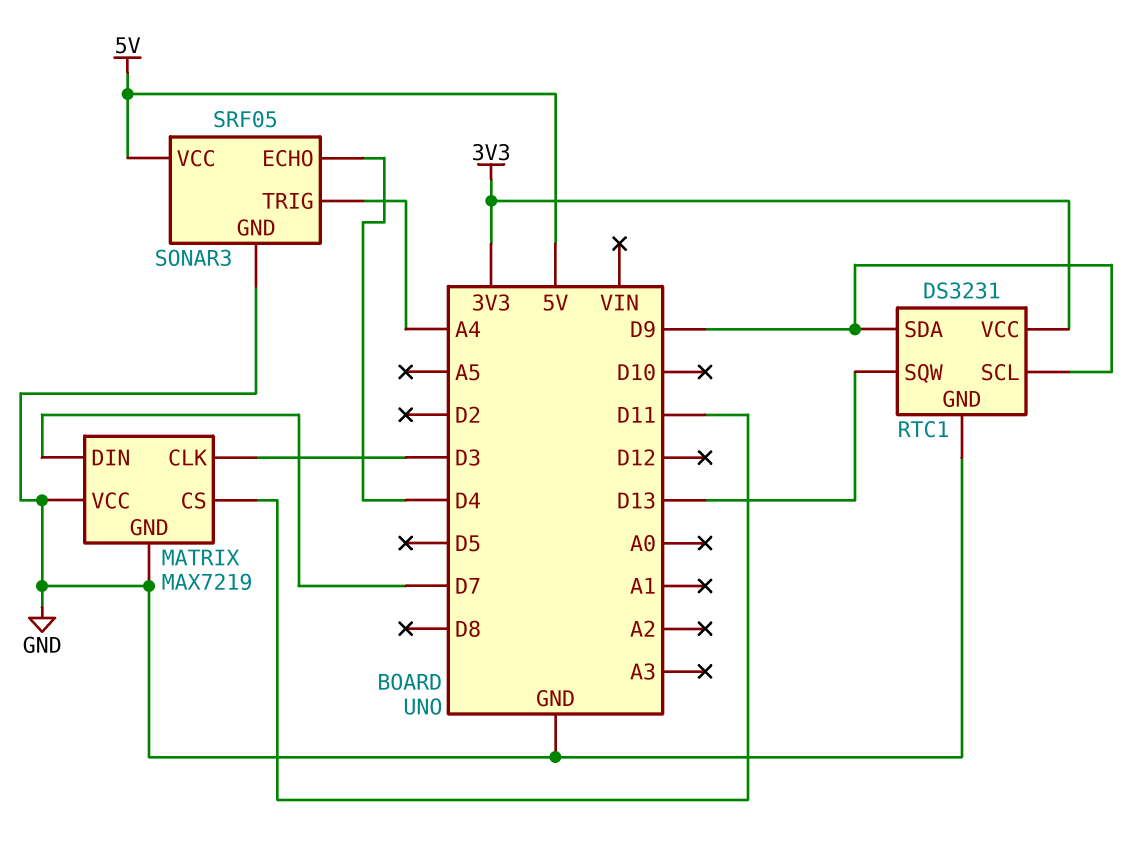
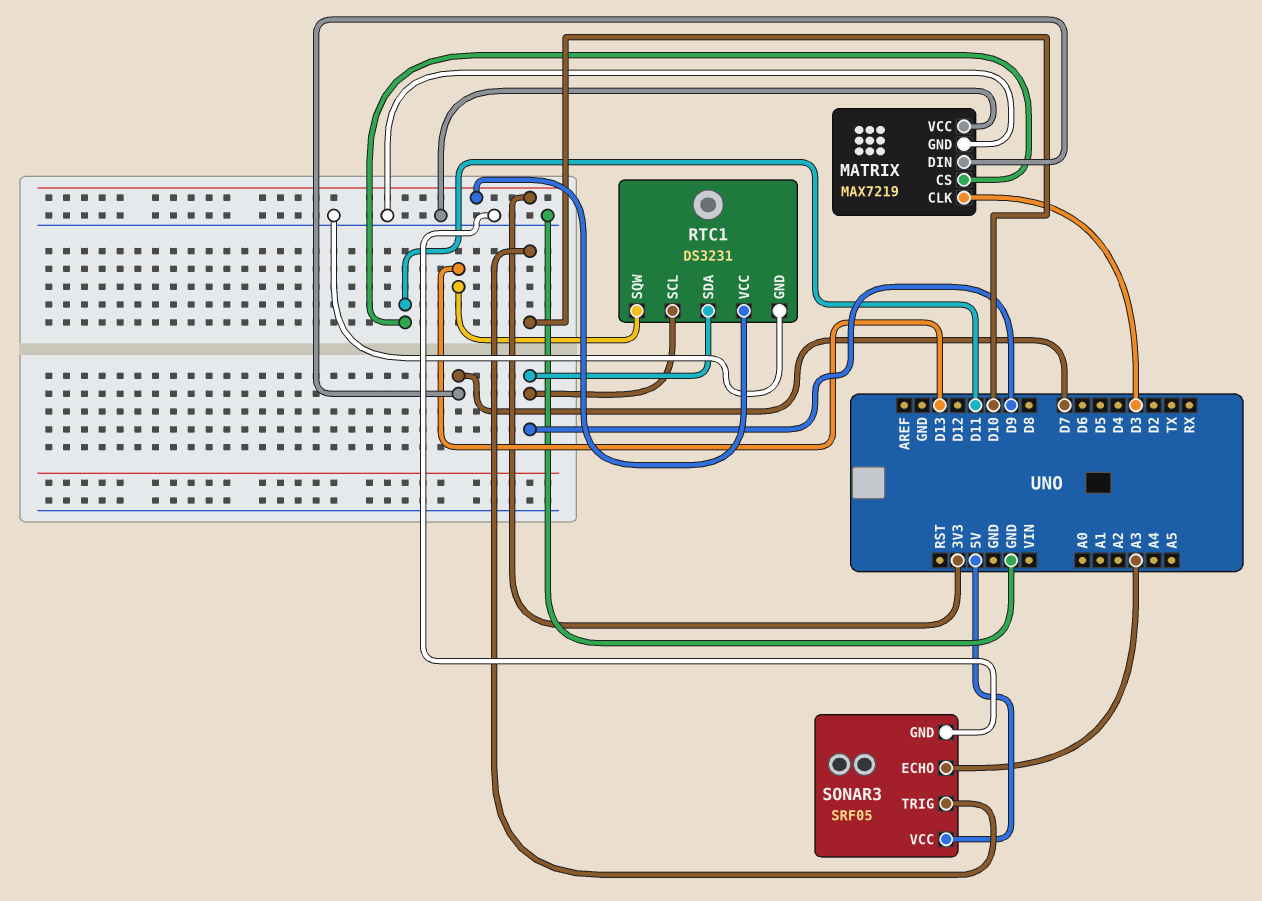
SONAR3 pin ECHO: D4 -> A3
SONAR3 pin TRIG: A4 -> D10

